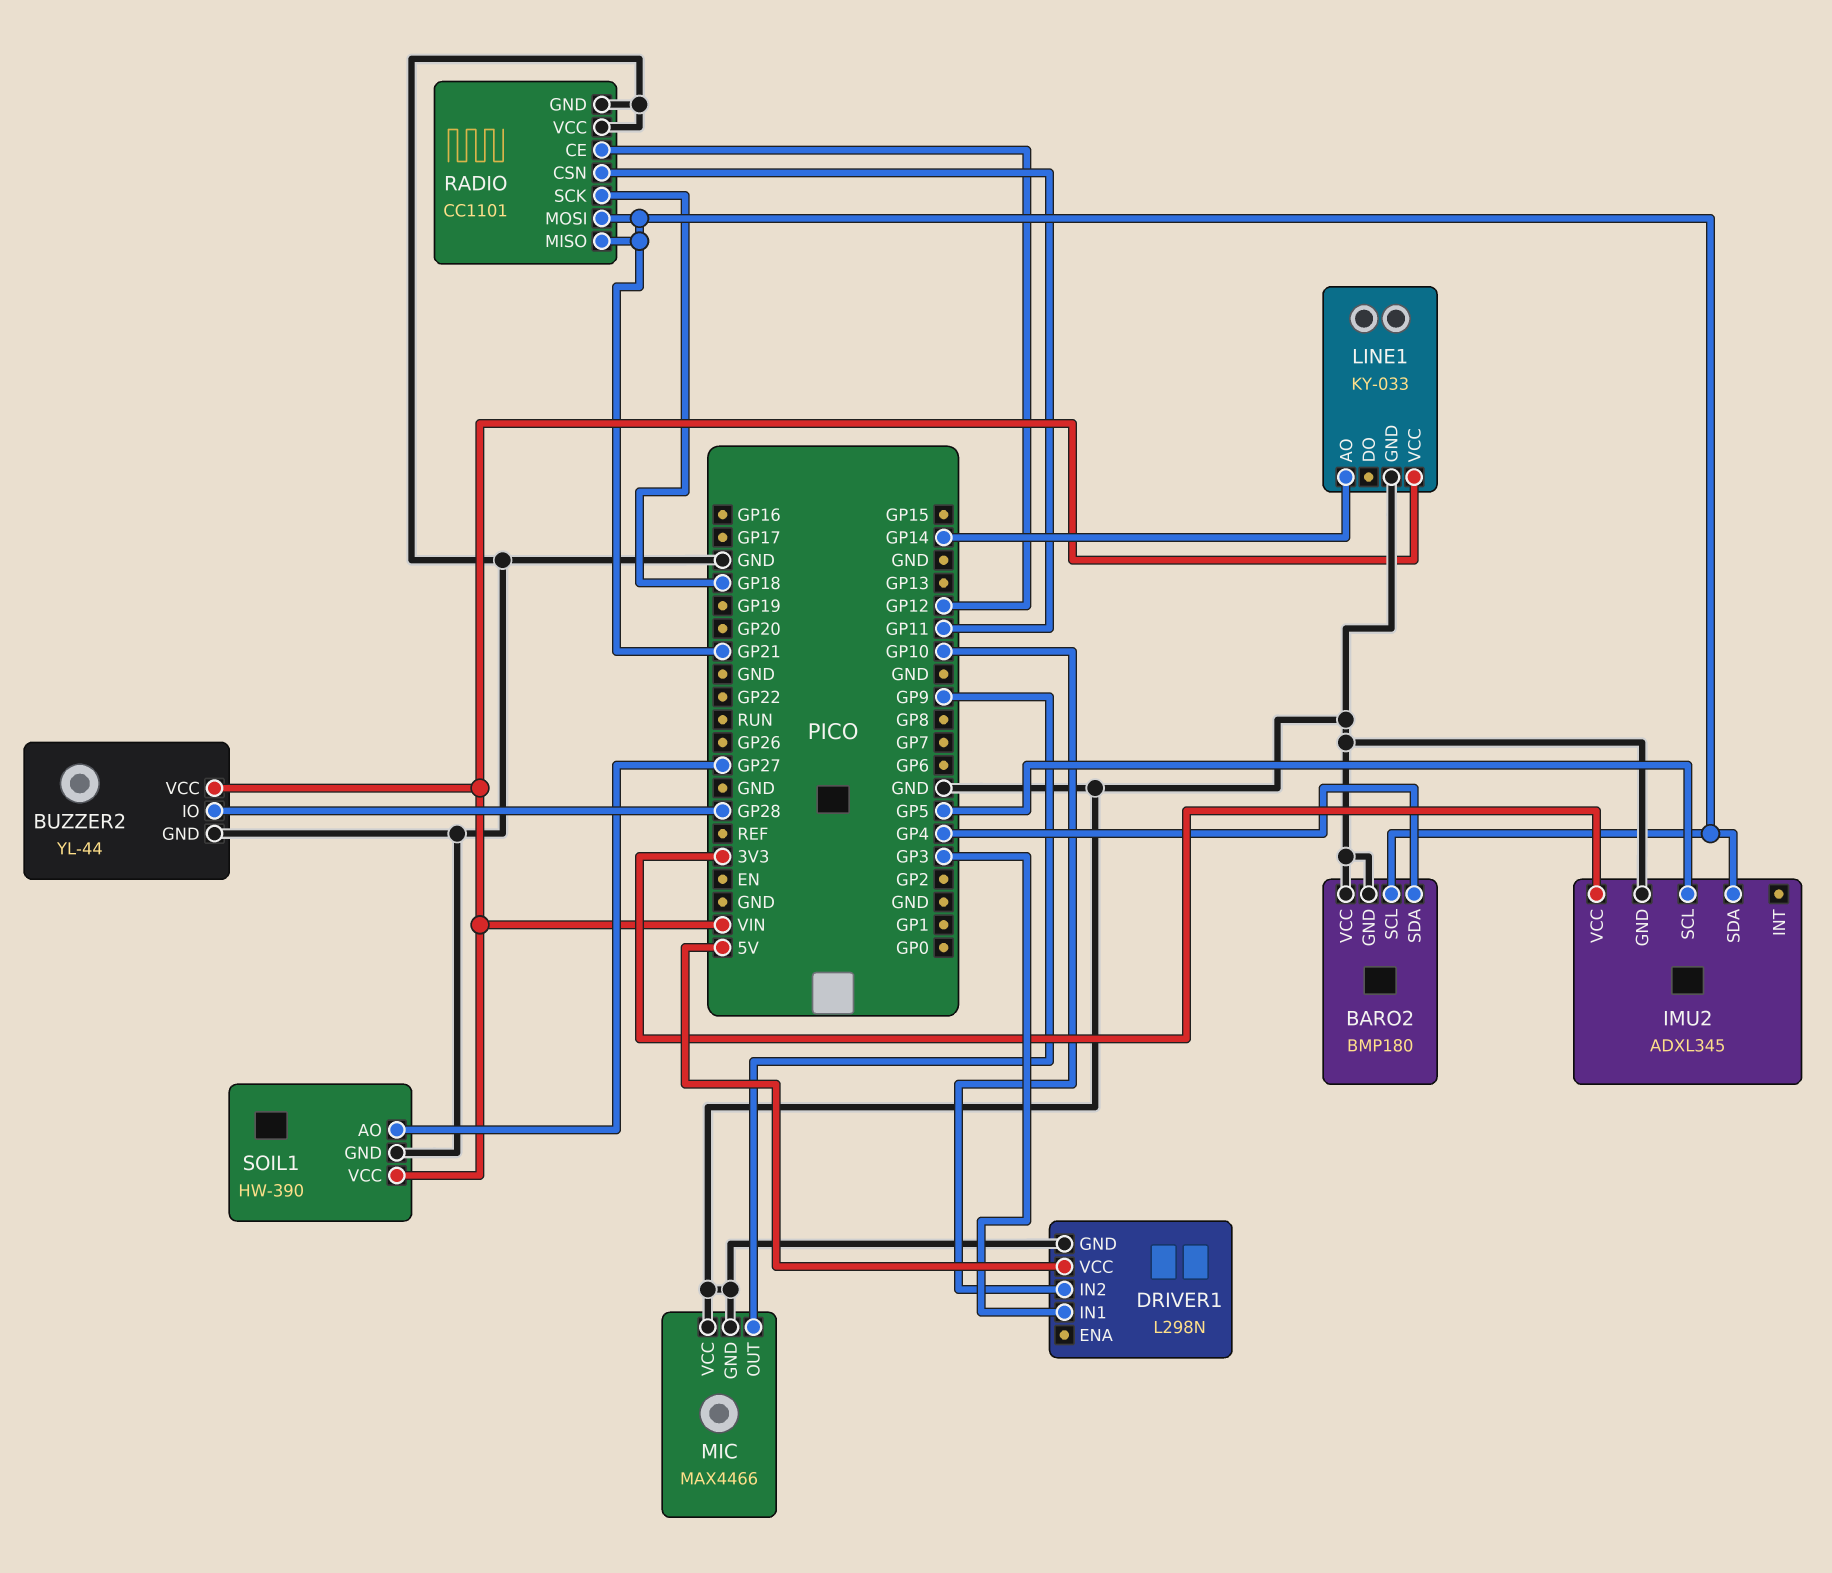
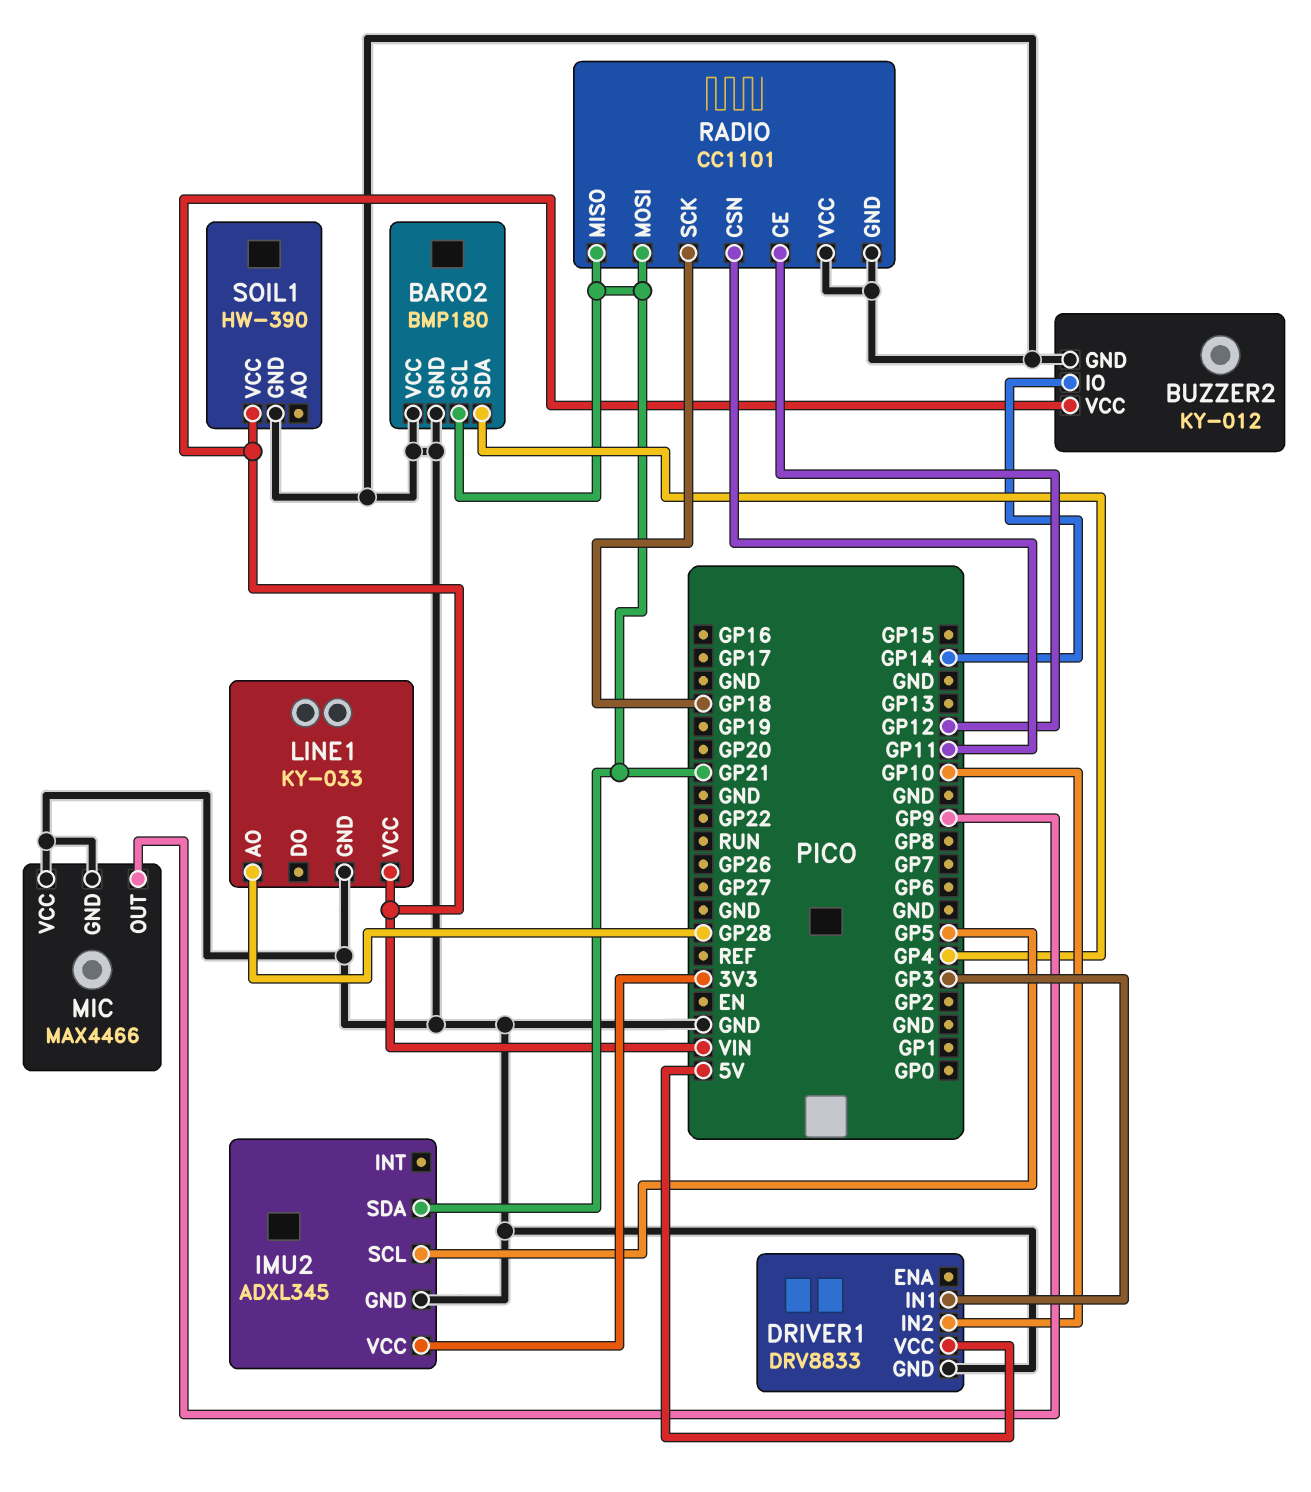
BUZZER2: YL-44 -> KY-012
BUZZER2 pin IO: GP28 -> GP14
DRIVER1: L298N -> DRV8833
LINE1 pin AO: GP14 -> GP28
SOIL1 pin AO: GP27 -> none

